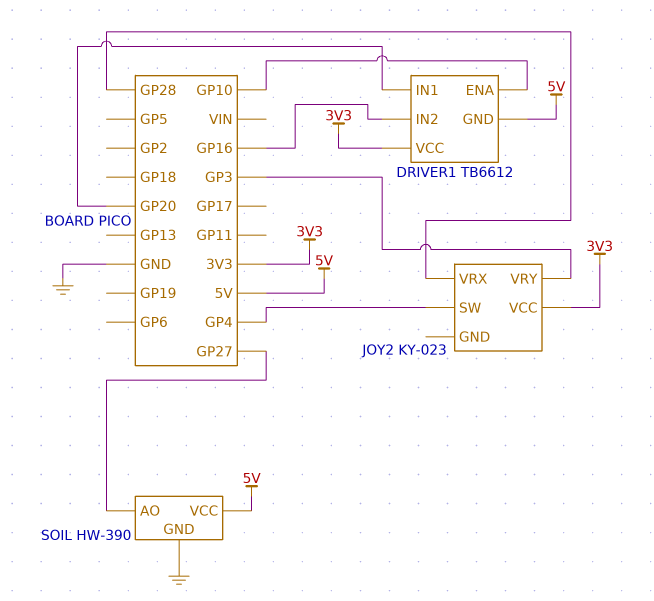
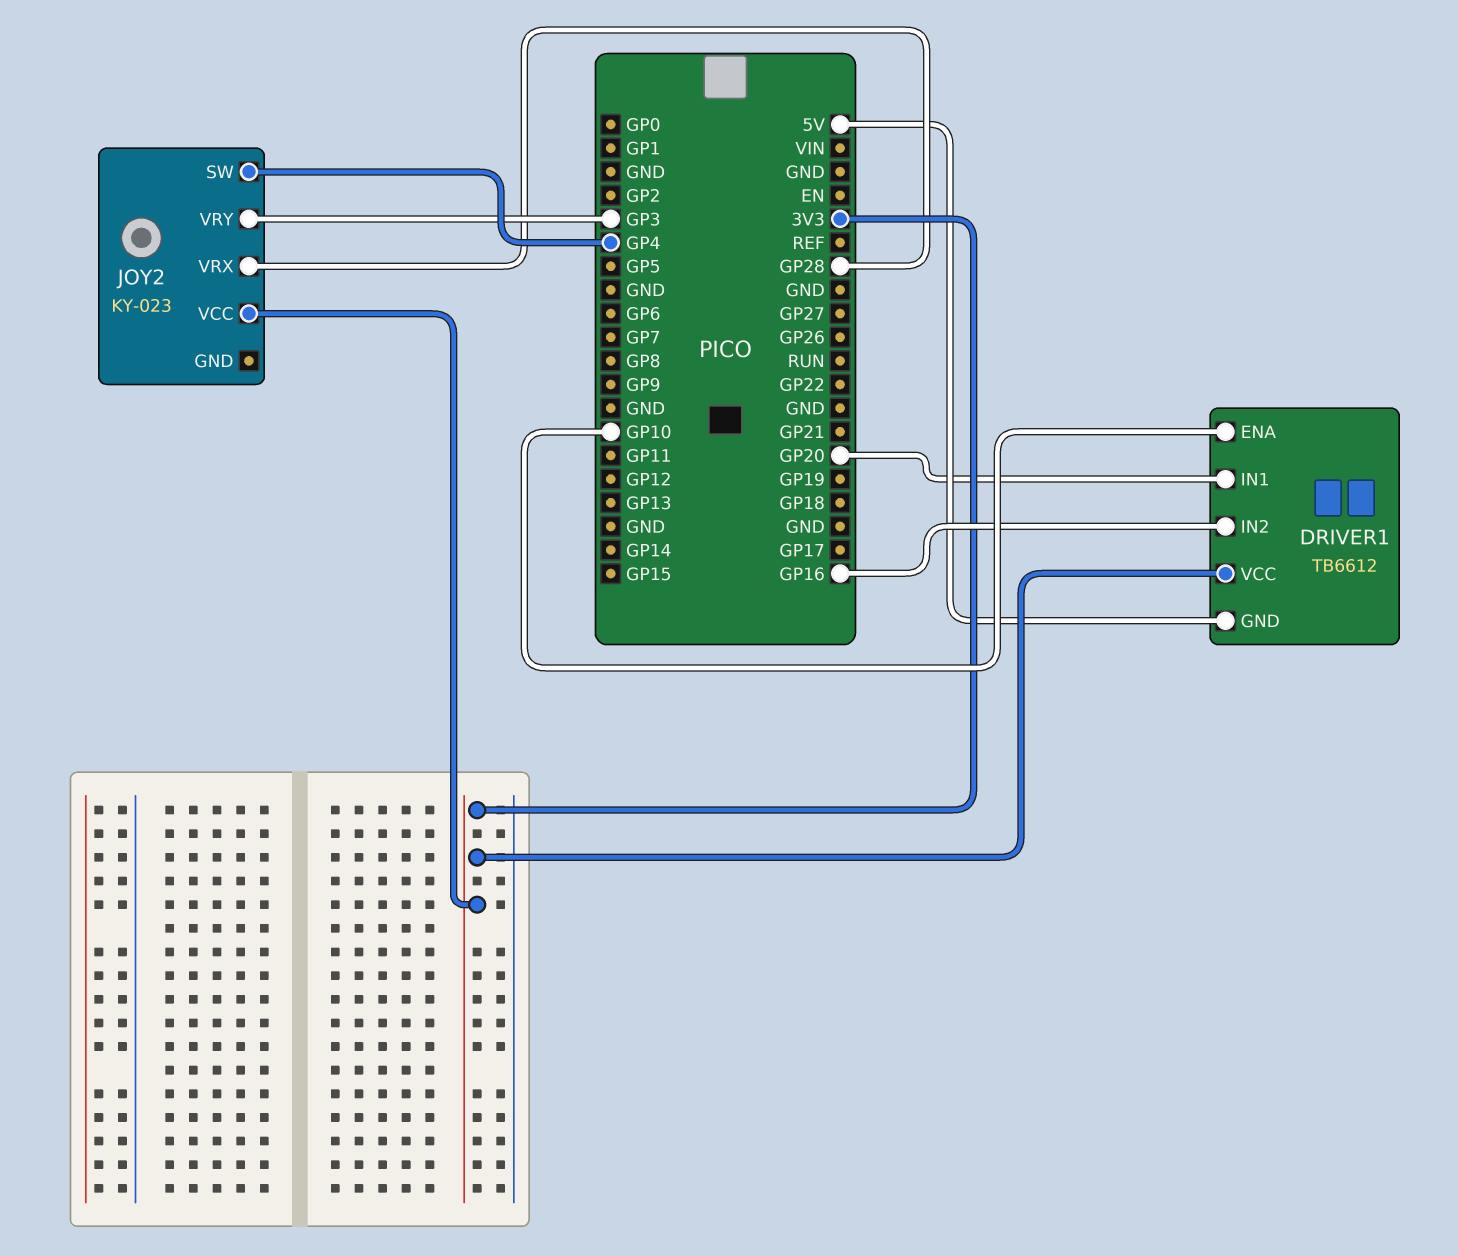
SOIL: HW-390 -> none
SOIL pin AO: GP27 -> none
SOIL pin GND: GND -> none
SOIL pin VCC: 5V -> none

